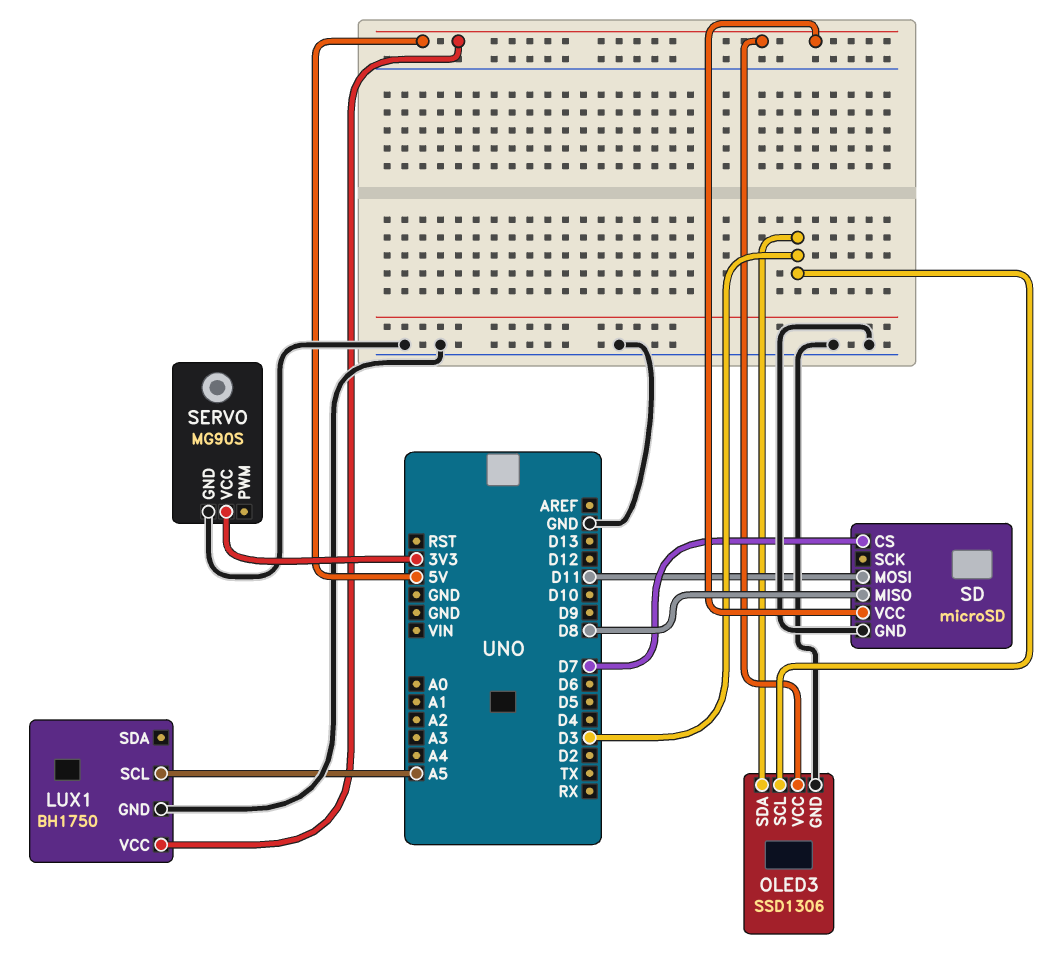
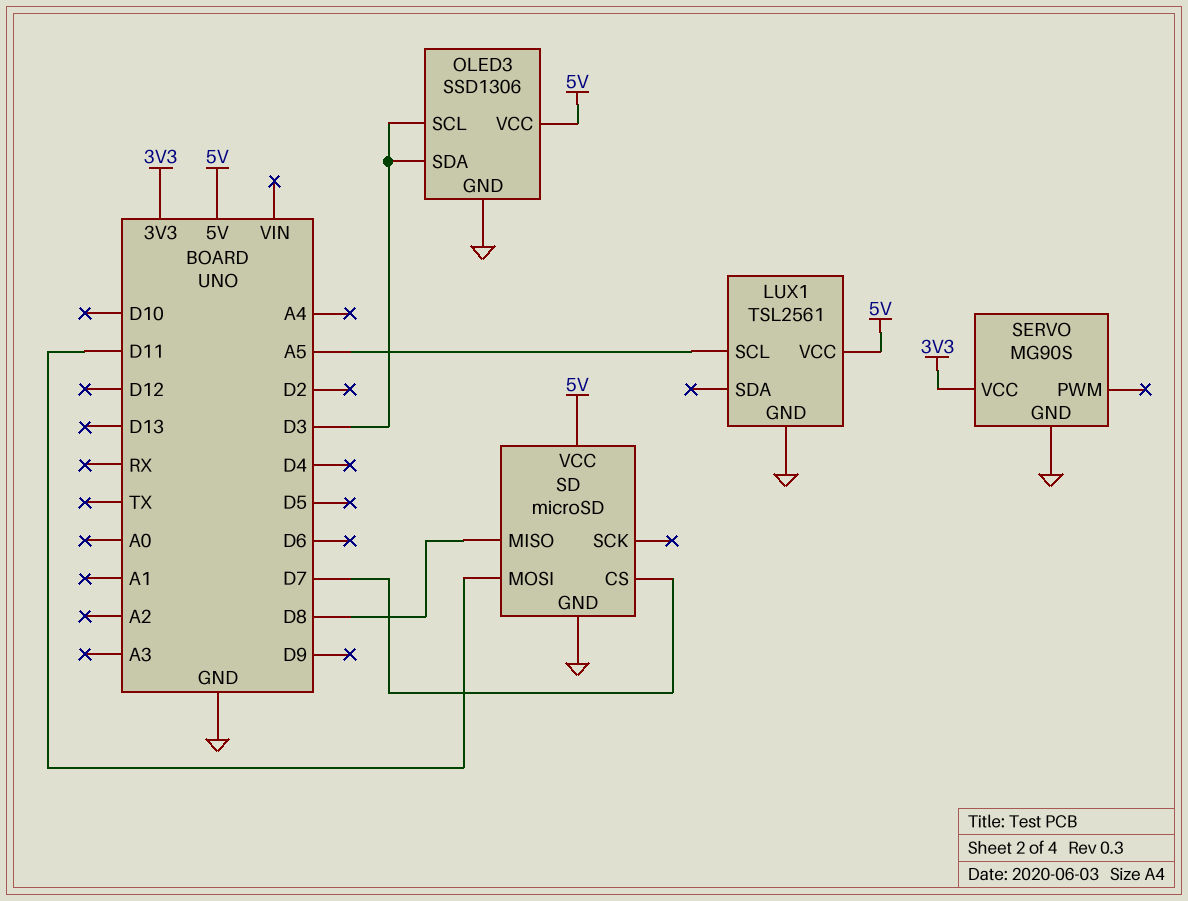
LUX1: BH1750 -> TSL2561

